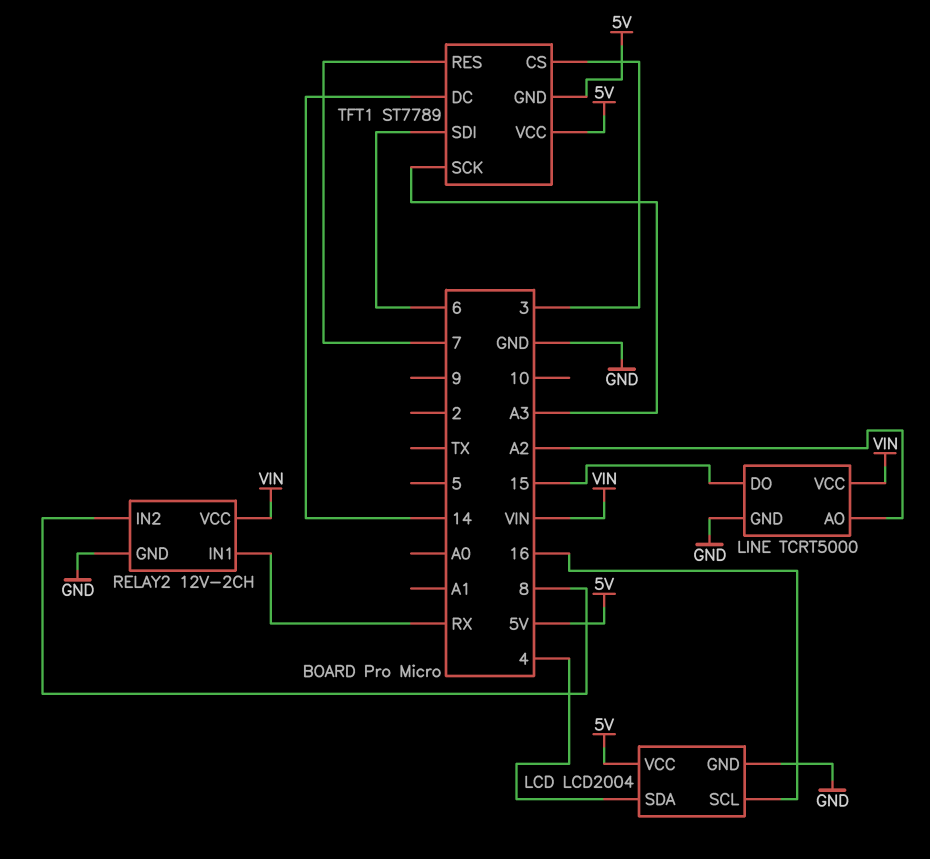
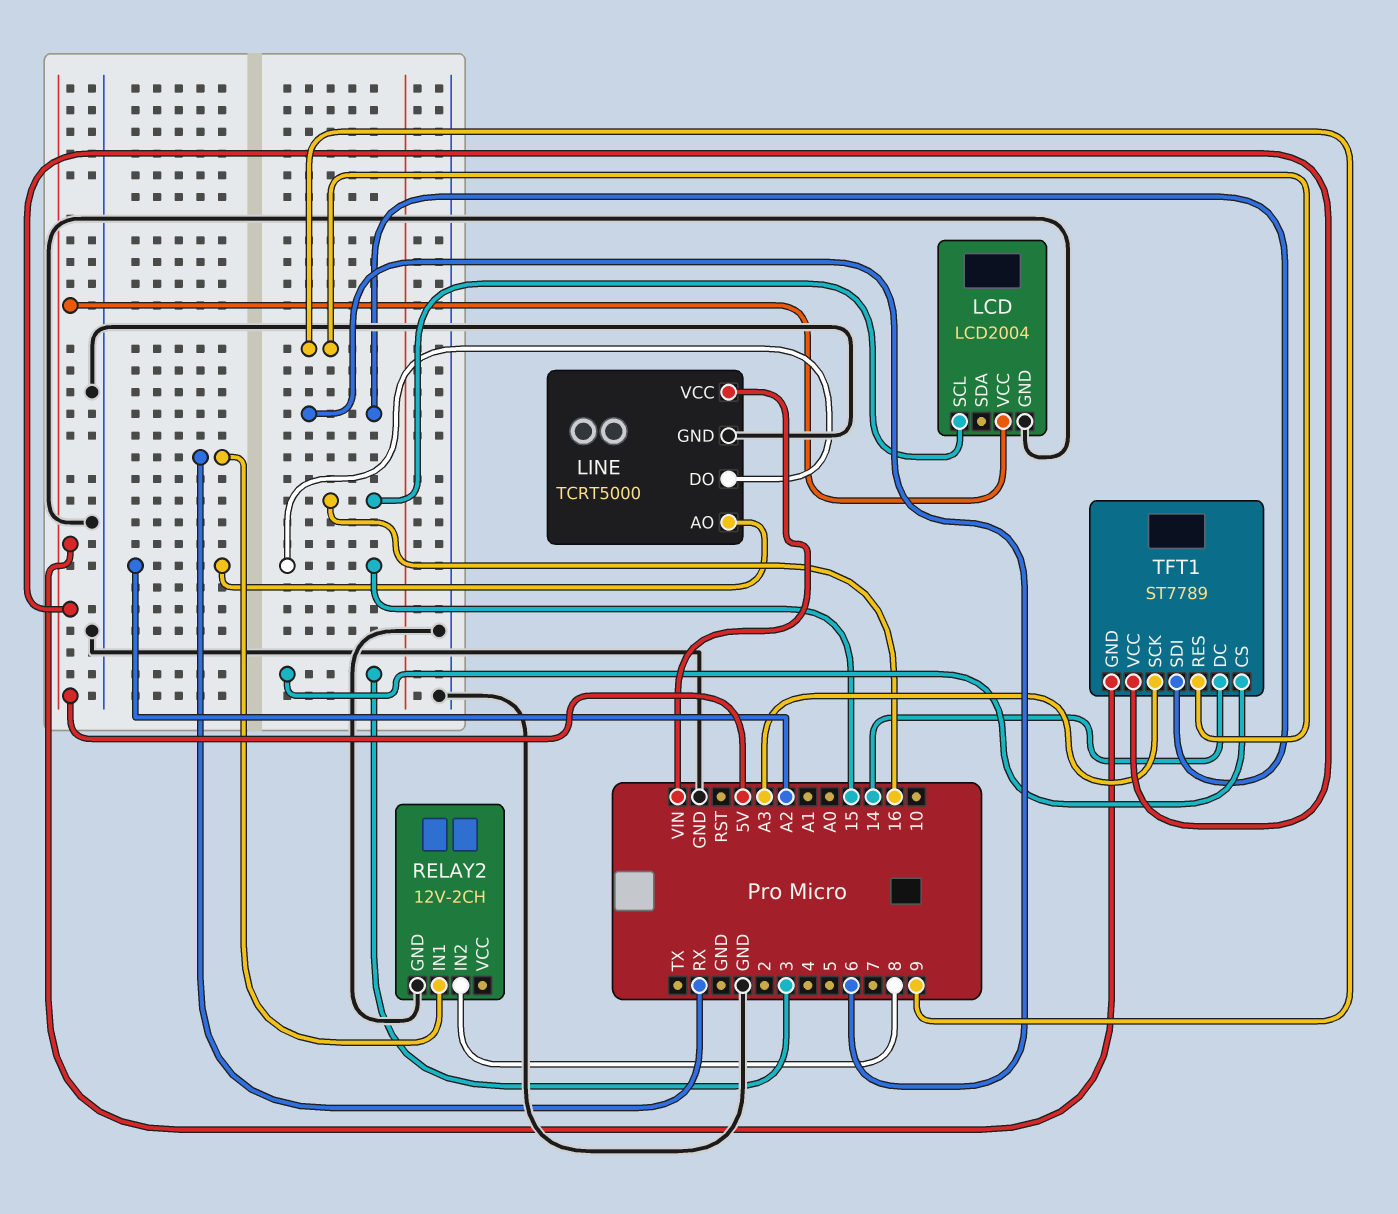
LCD pin SDA: 4 -> none
RELAY2 pin VCC: VIN -> none
TFT1 pin RES: 7 -> 9

